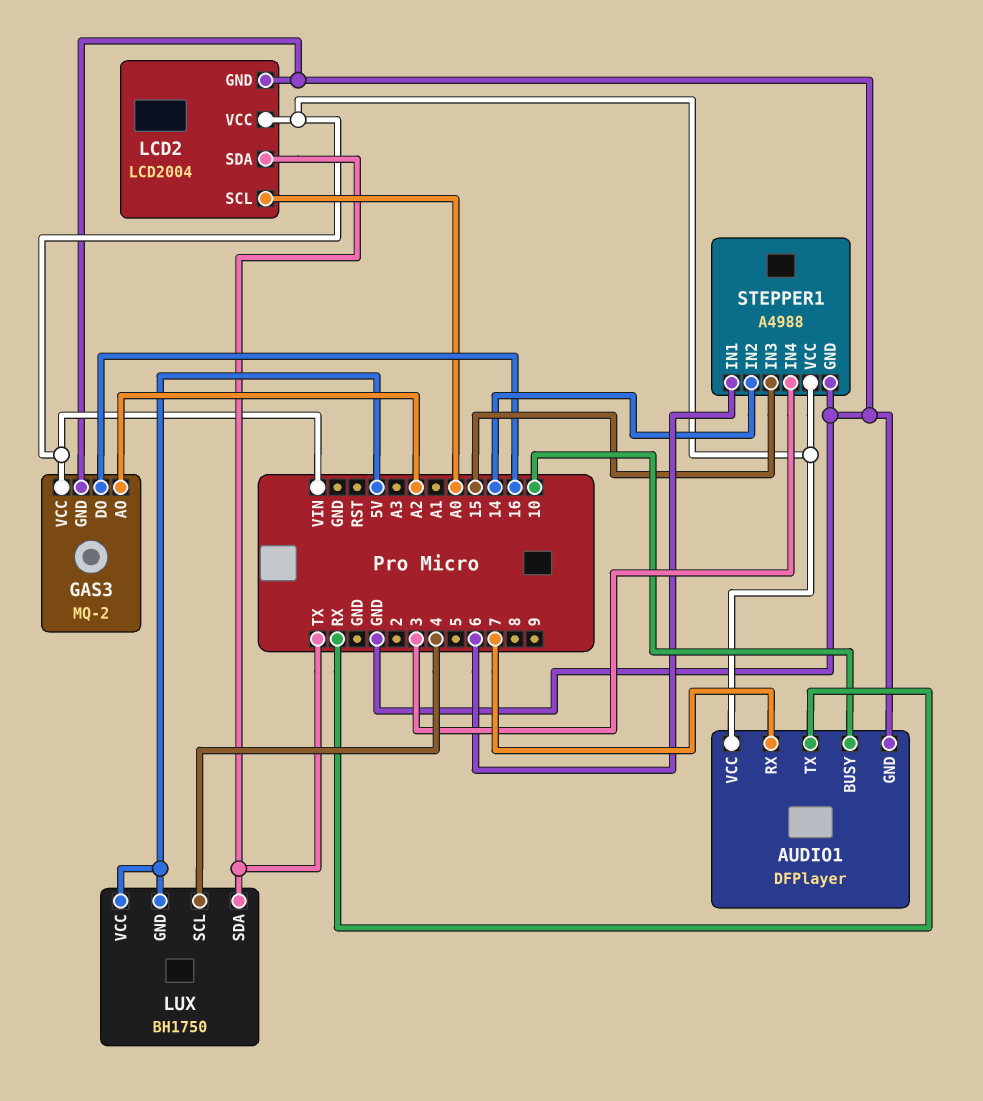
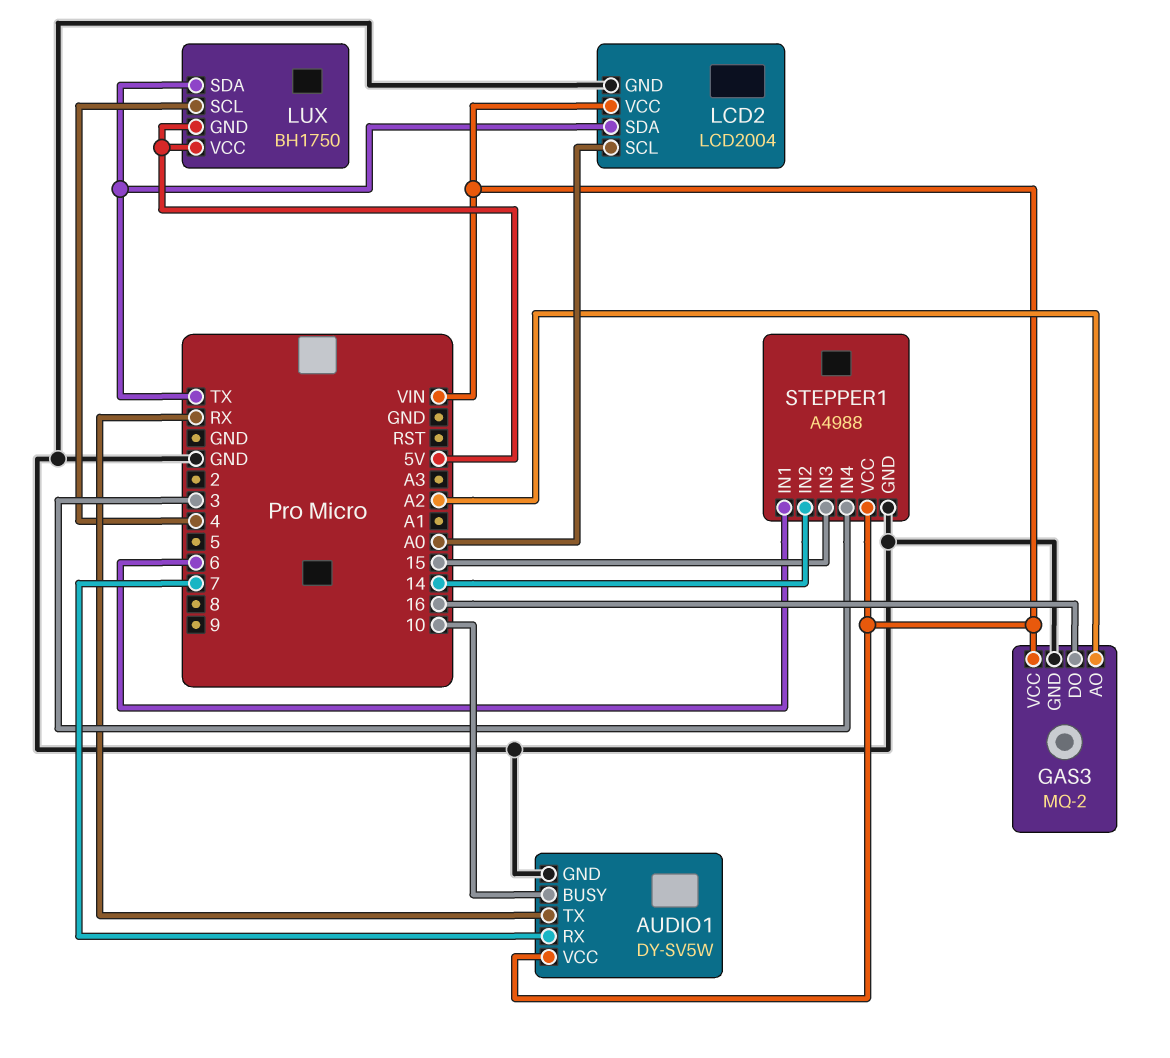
AUDIO1: DFPlayer -> DY-SV5W

